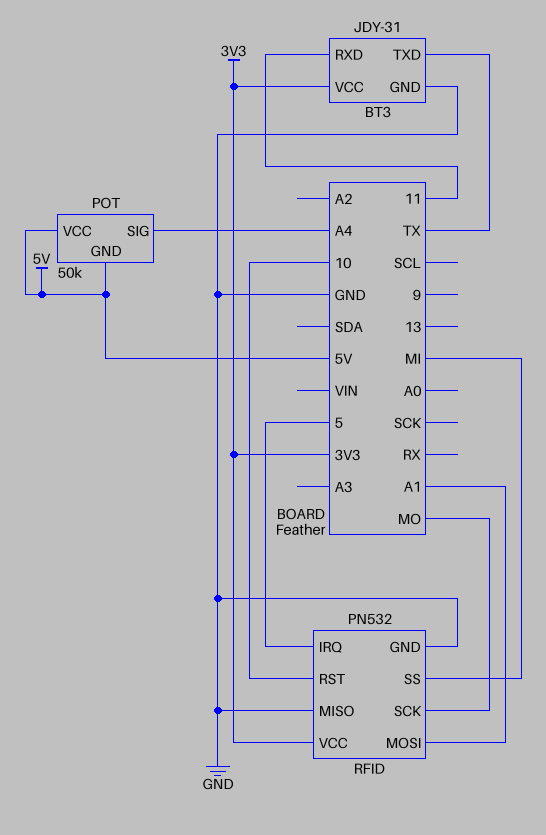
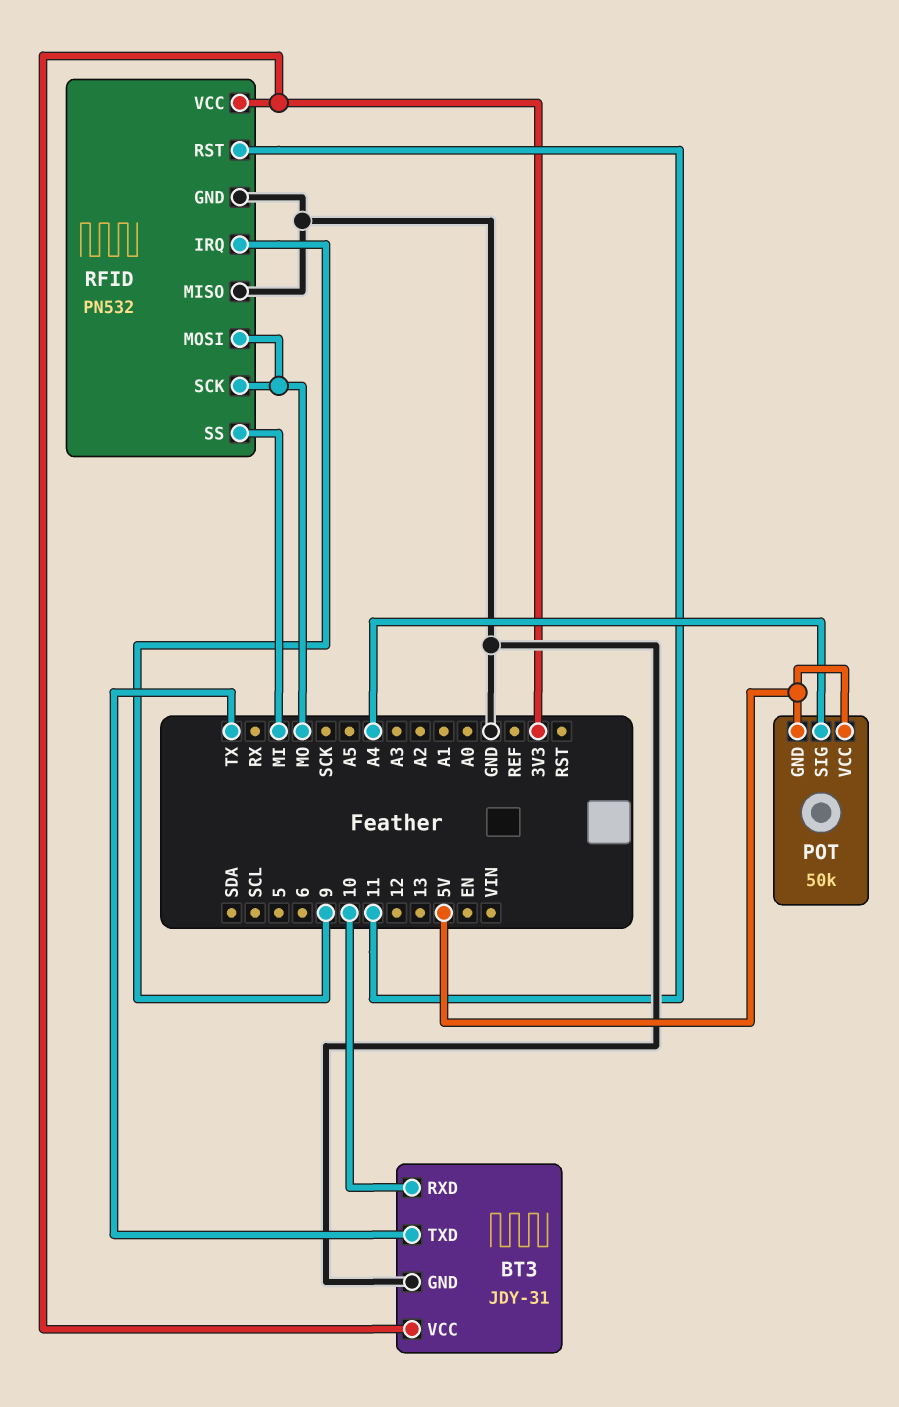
BT3 pin RXD: 11 -> 10
RFID pin IRQ: 5 -> 9
RFID pin MOSI: A1 -> MO
RFID pin RST: 10 -> 11

